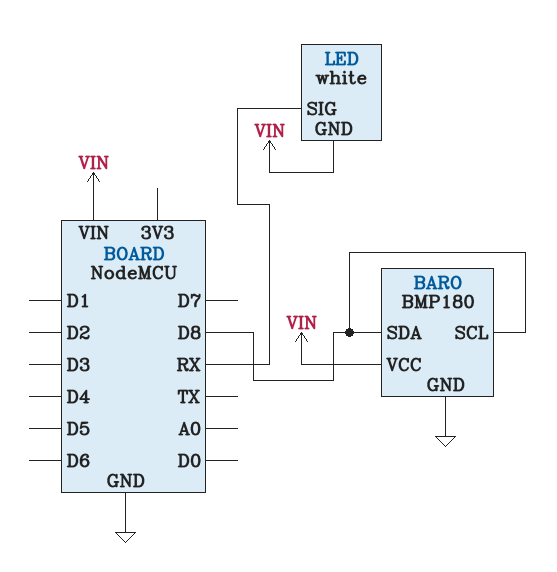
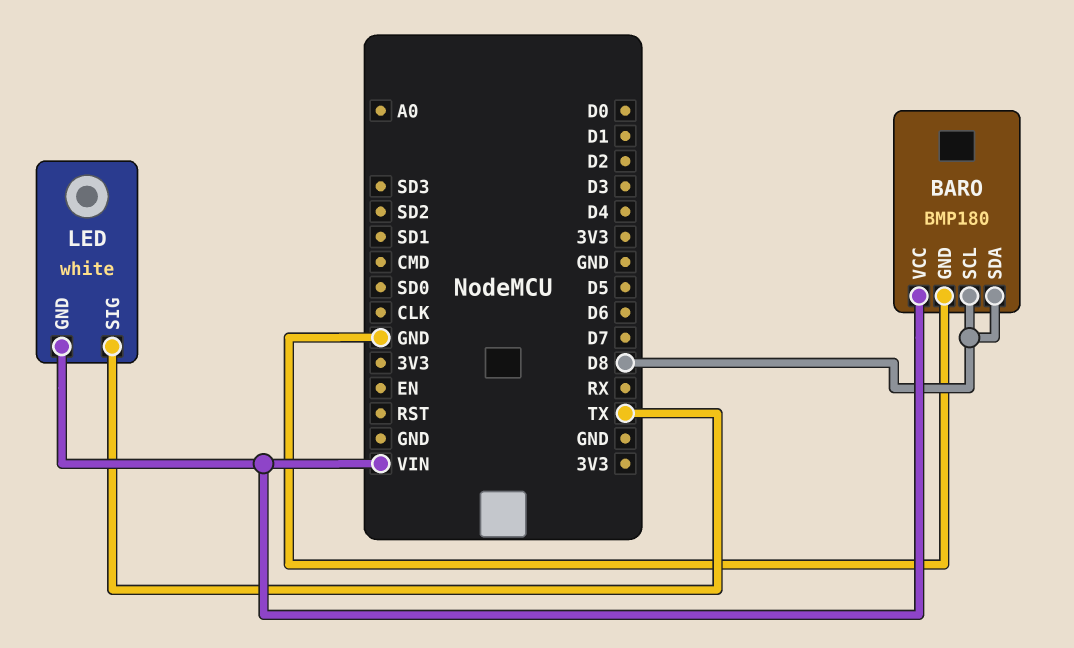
LED pin SIG: RX -> TX

